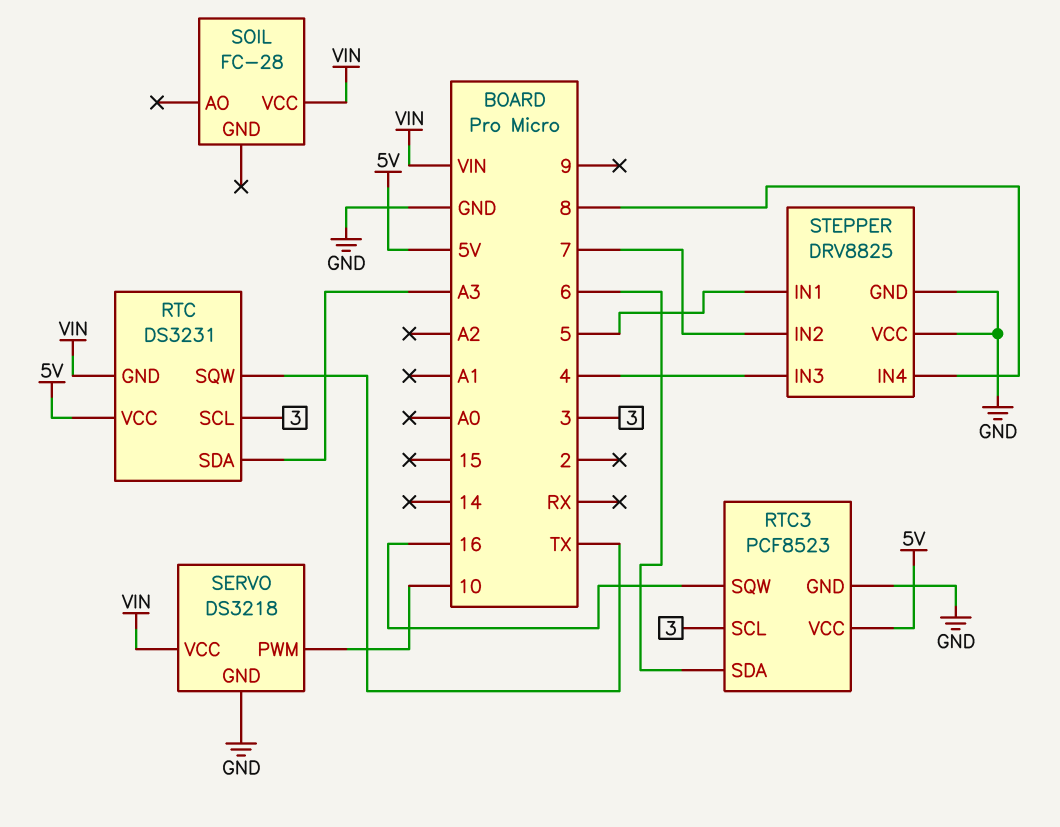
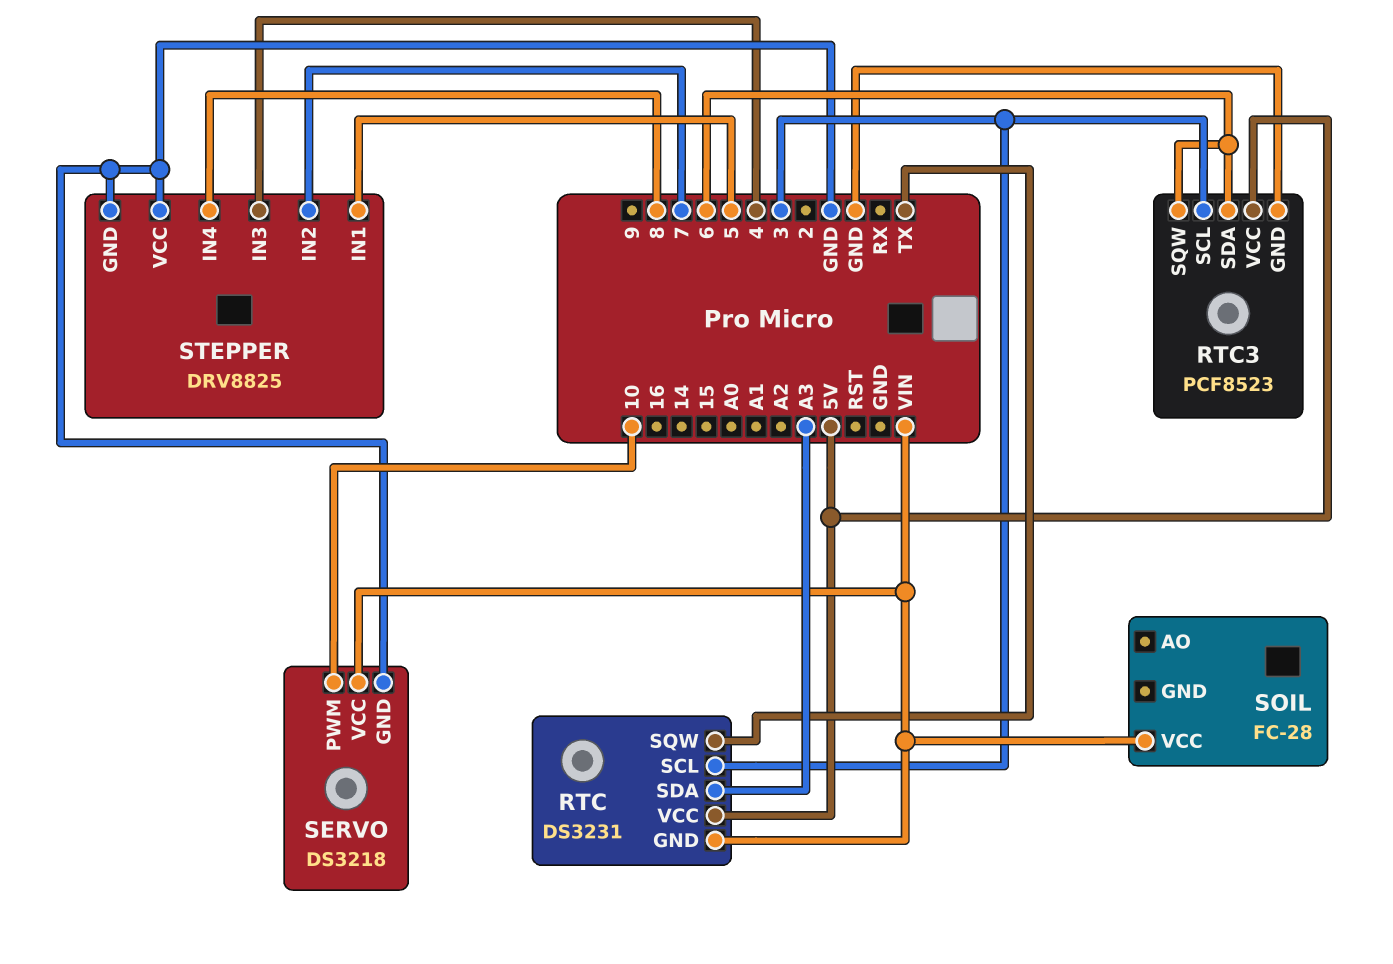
RTC3 pin SQW: 16 -> 6

